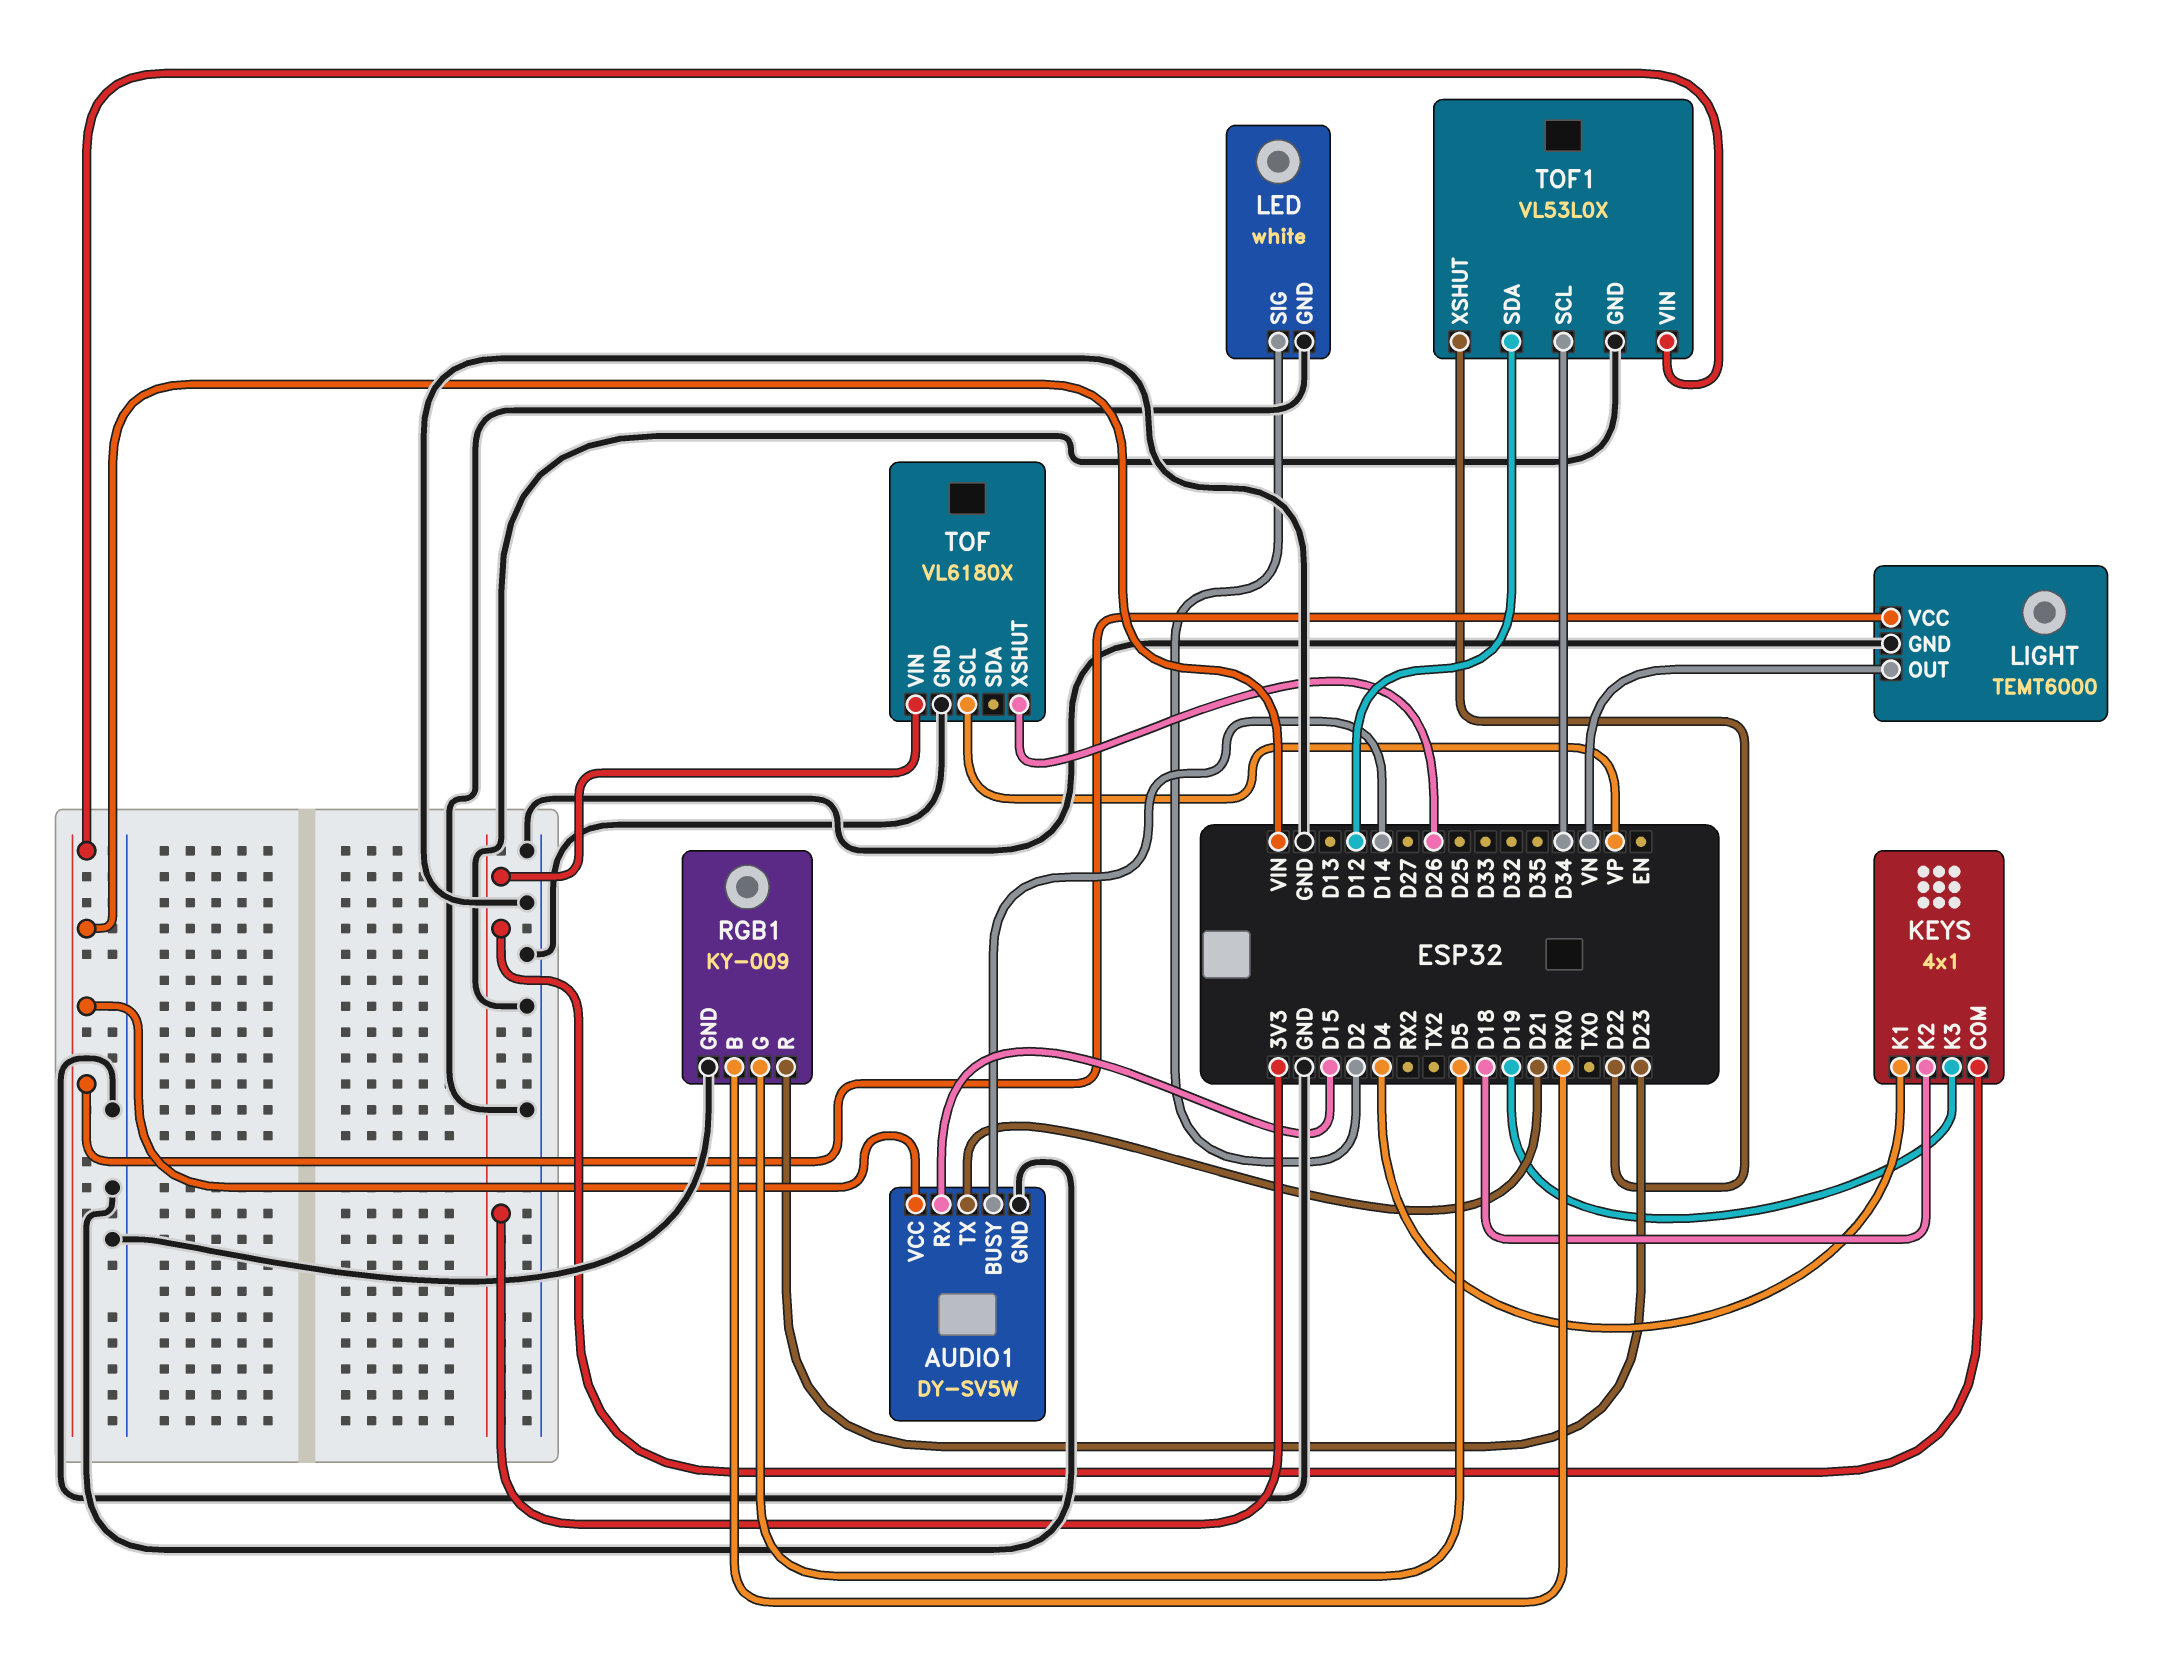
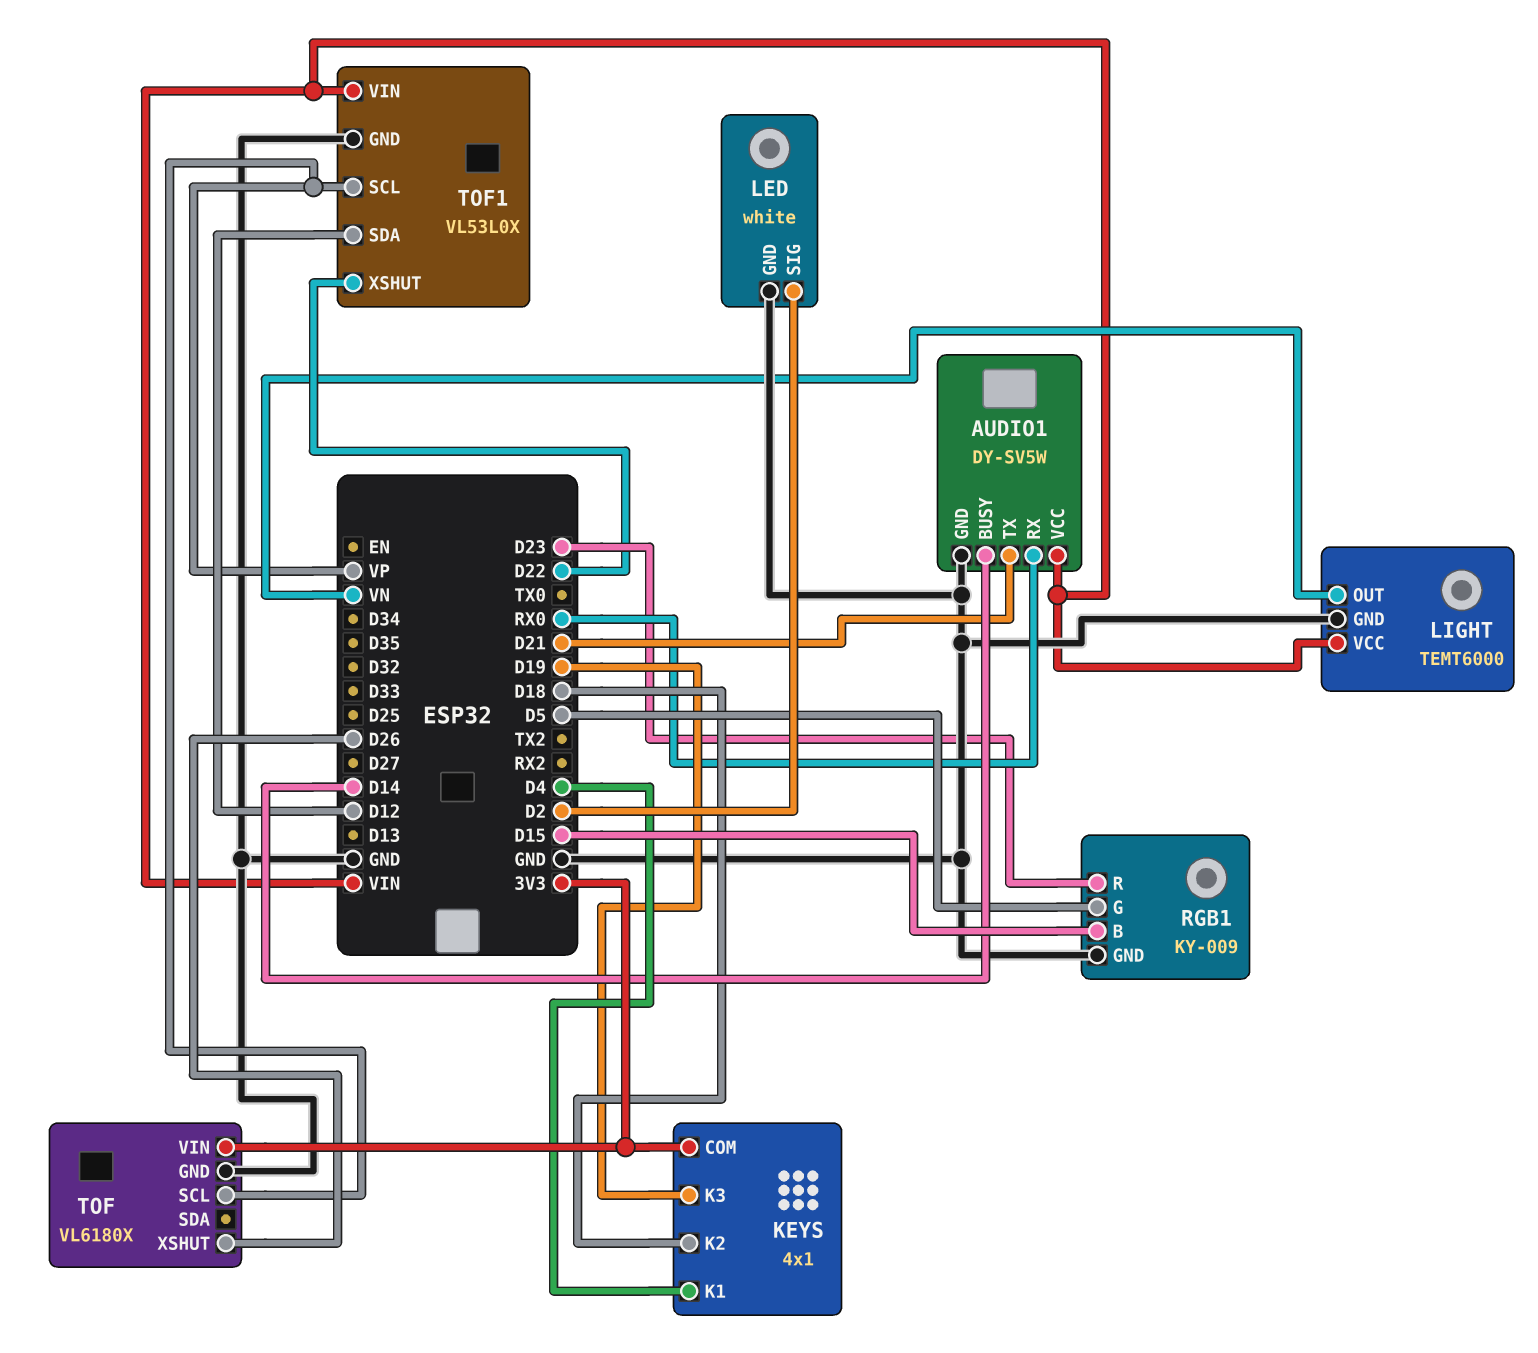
AUDIO1 pin RX: D15 -> RX0
RGB1 pin B: RX0 -> D15
TOF1 pin SCL: D34 -> VP

